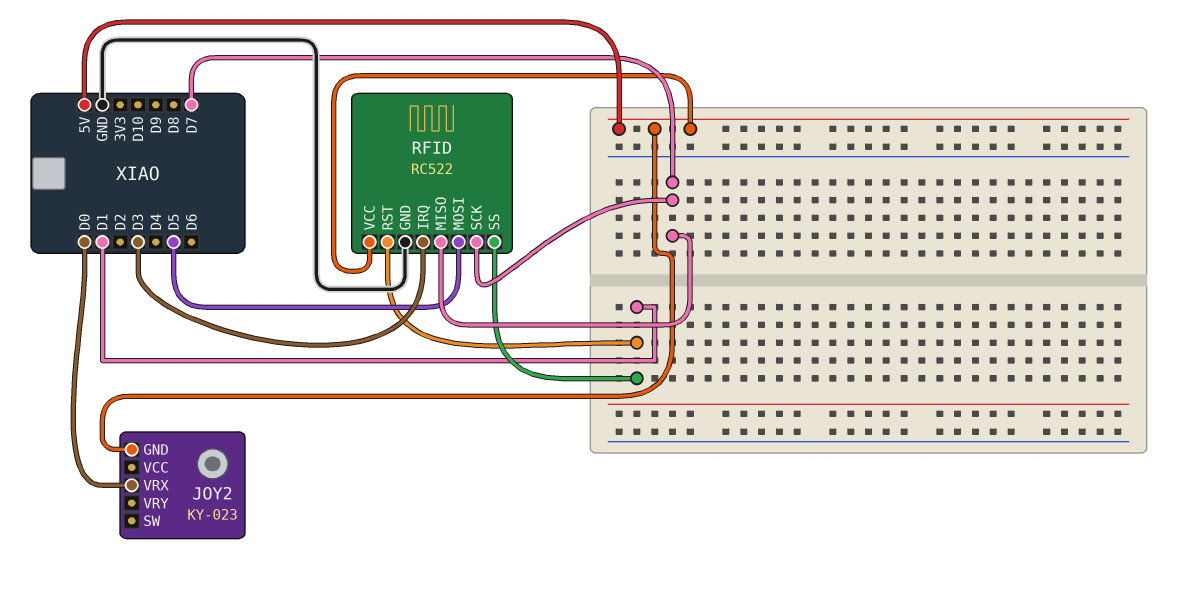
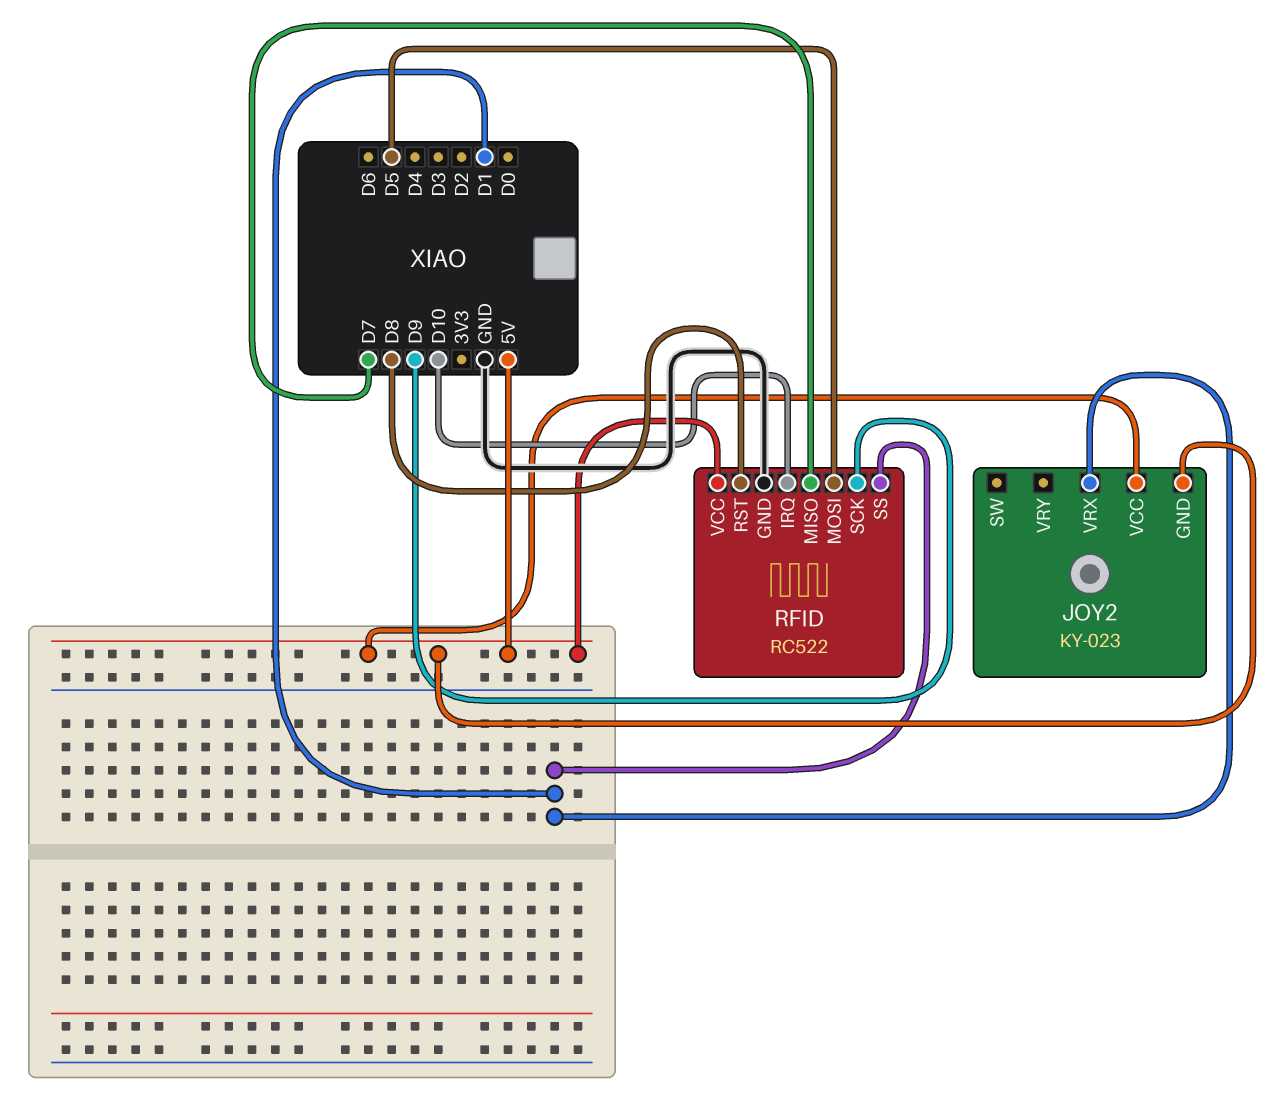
JOY2 pin VCC: none -> 5V
JOY2 pin VRX: D0 -> D1
RFID pin IRQ: D3 -> D10
RFID pin RST: D1 -> D8
RFID pin SCK: D7 -> D9

